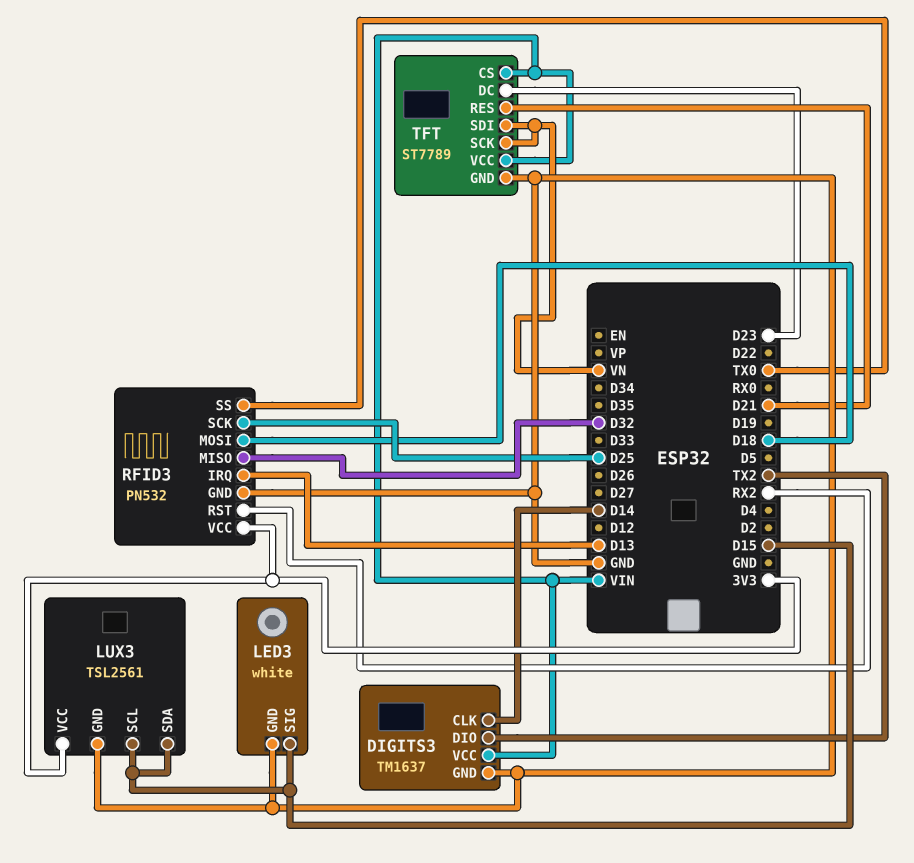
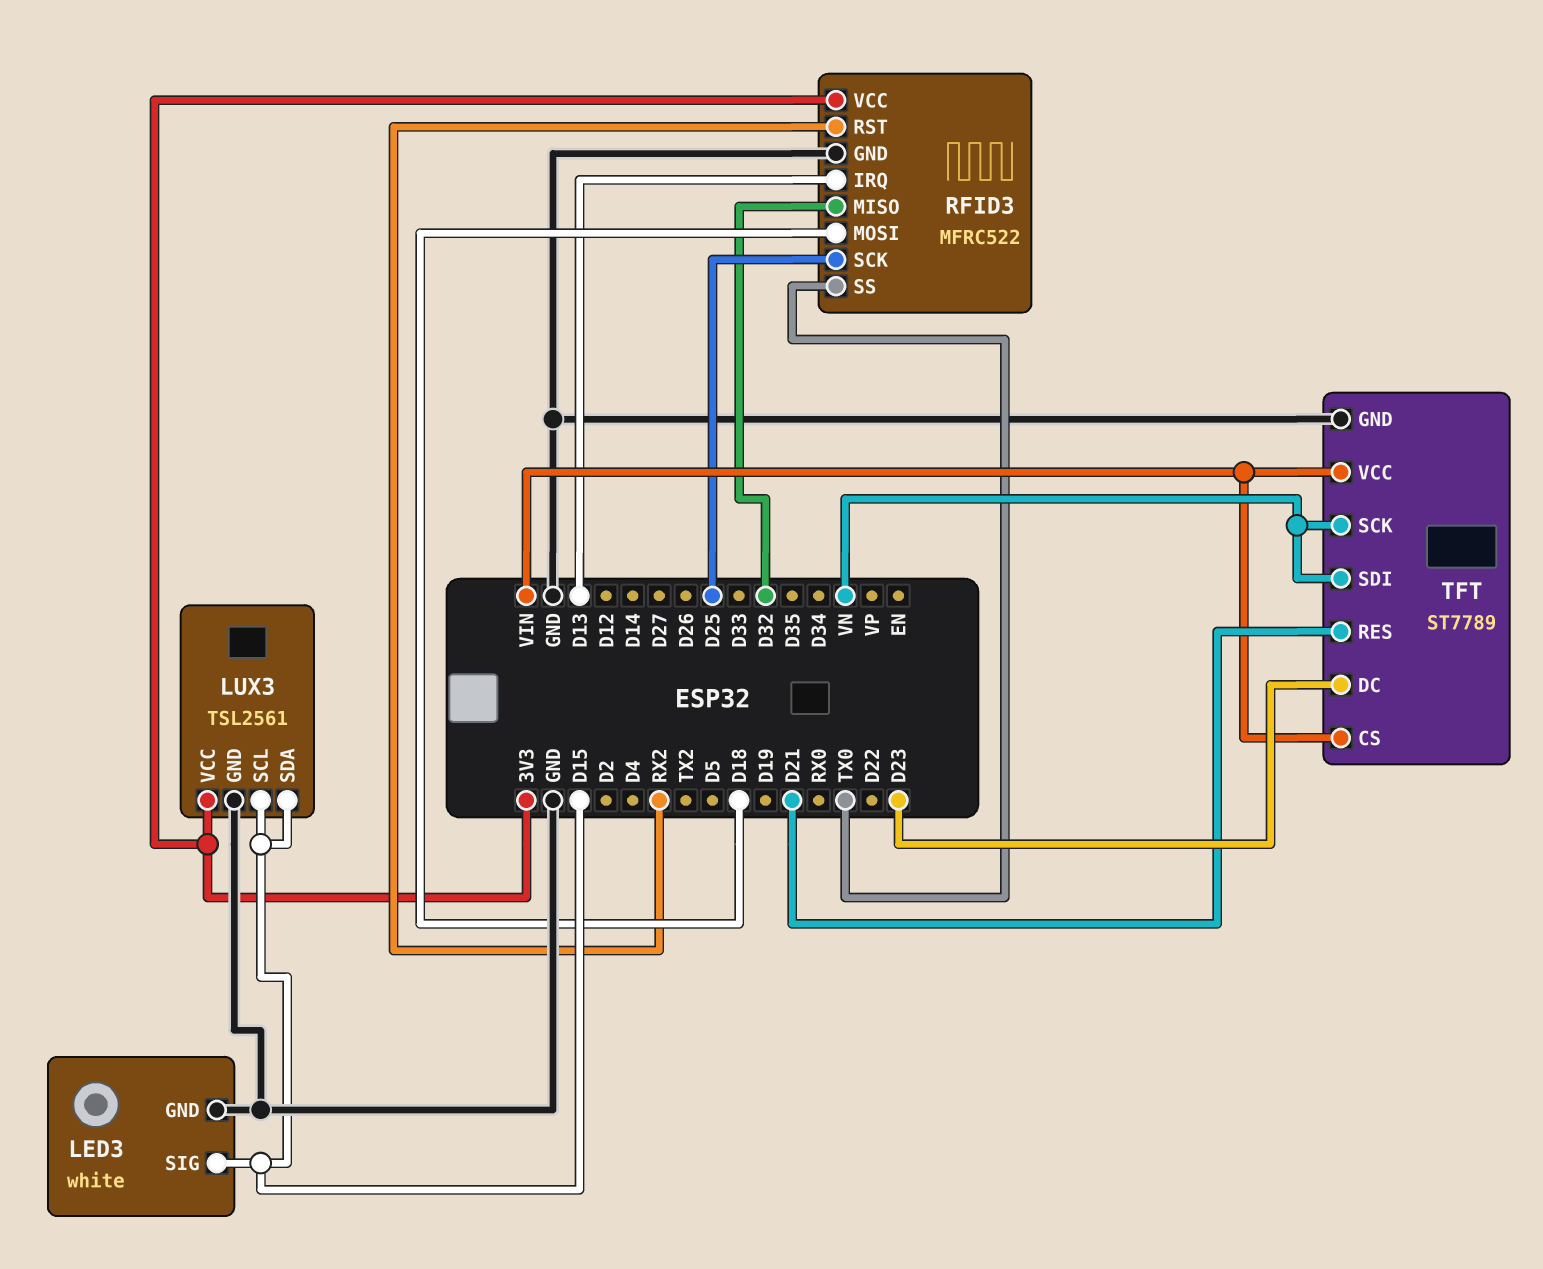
DIGITS3: TM1637 -> none
DIGITS3 pin CLK: D14 -> none
DIGITS3 pin DIO: TX2 -> none
DIGITS3 pin GND: GND -> none
DIGITS3 pin VCC: VIN -> none
RFID3: PN532 -> MFRC522

